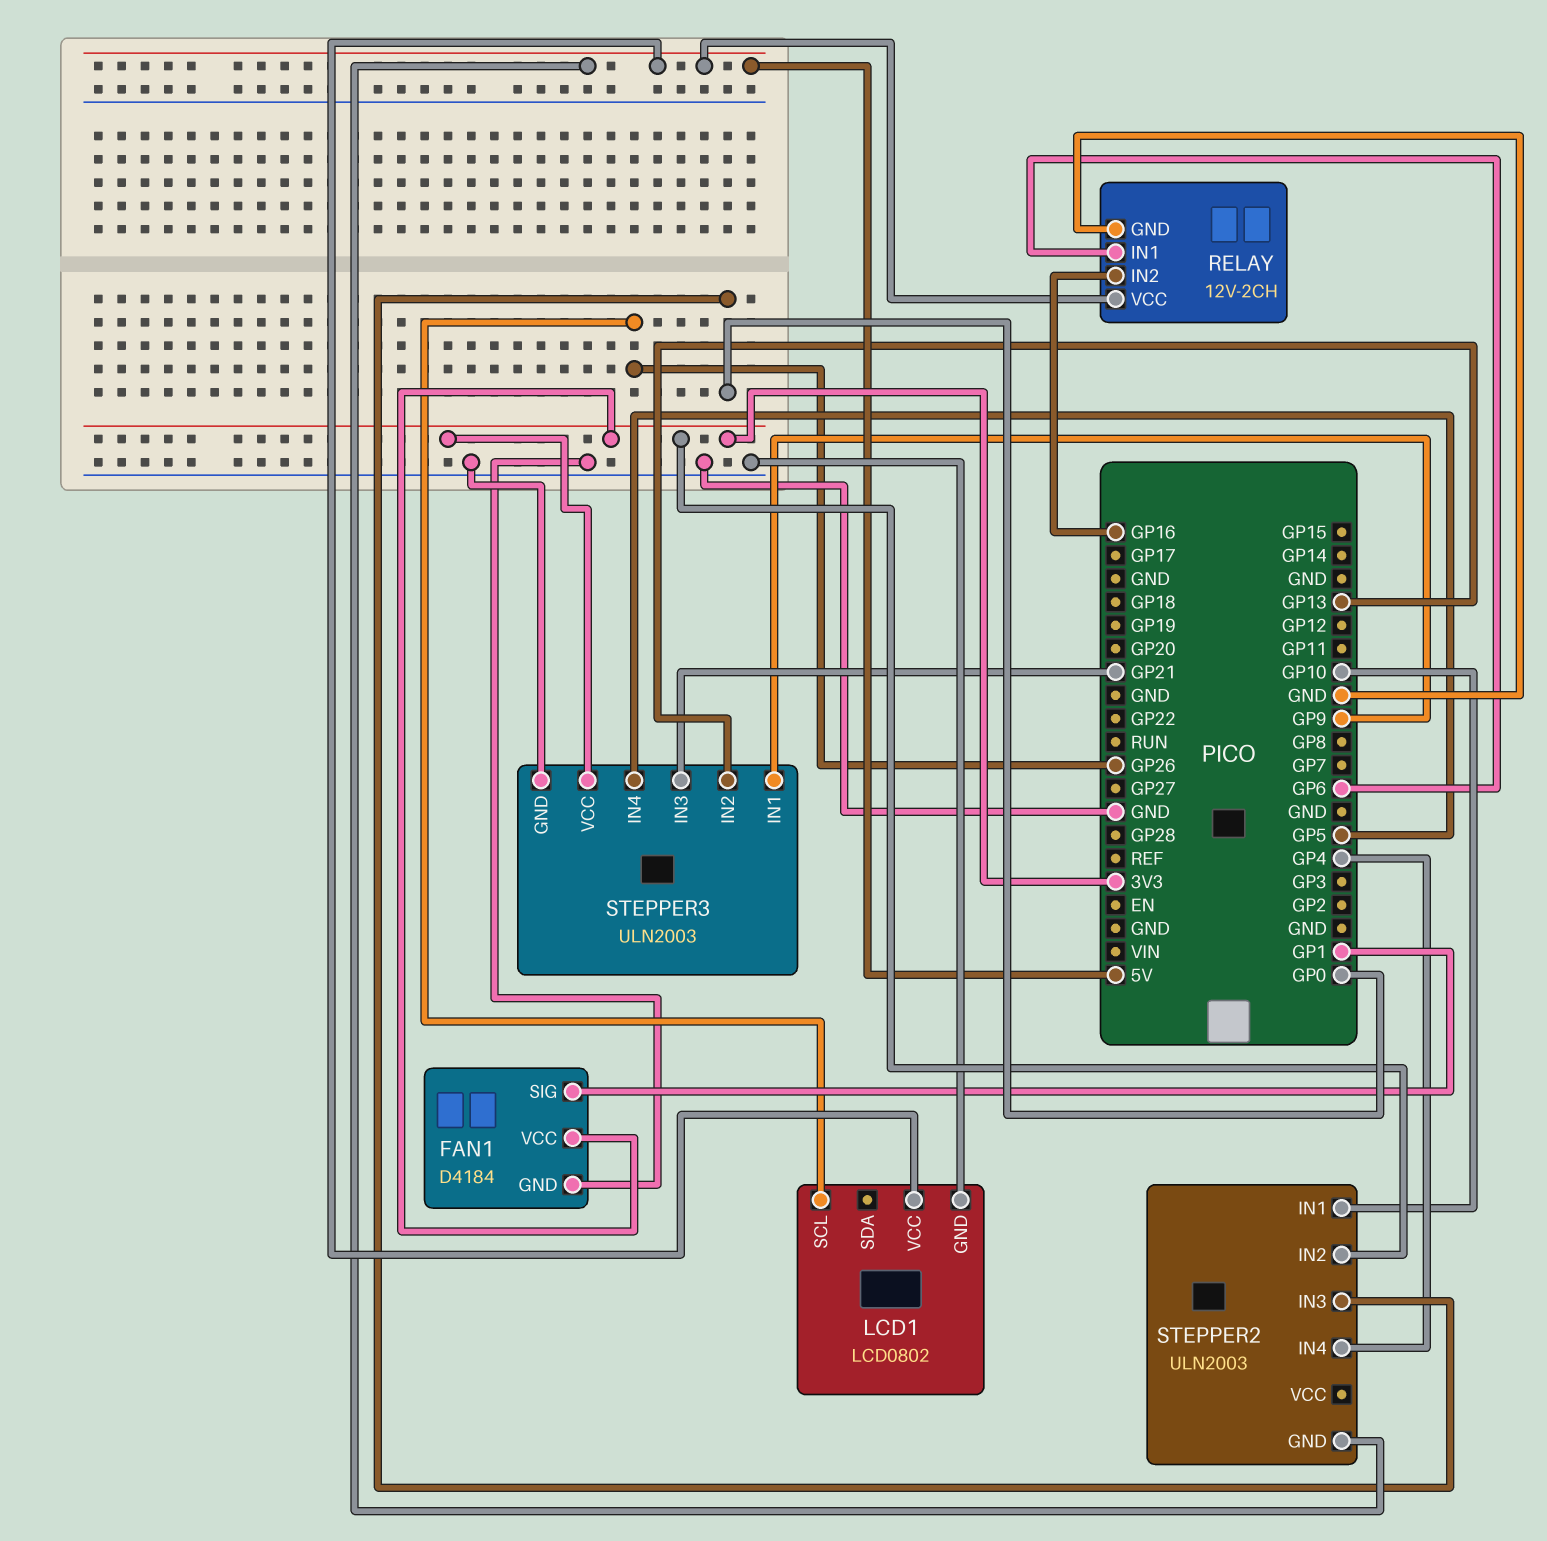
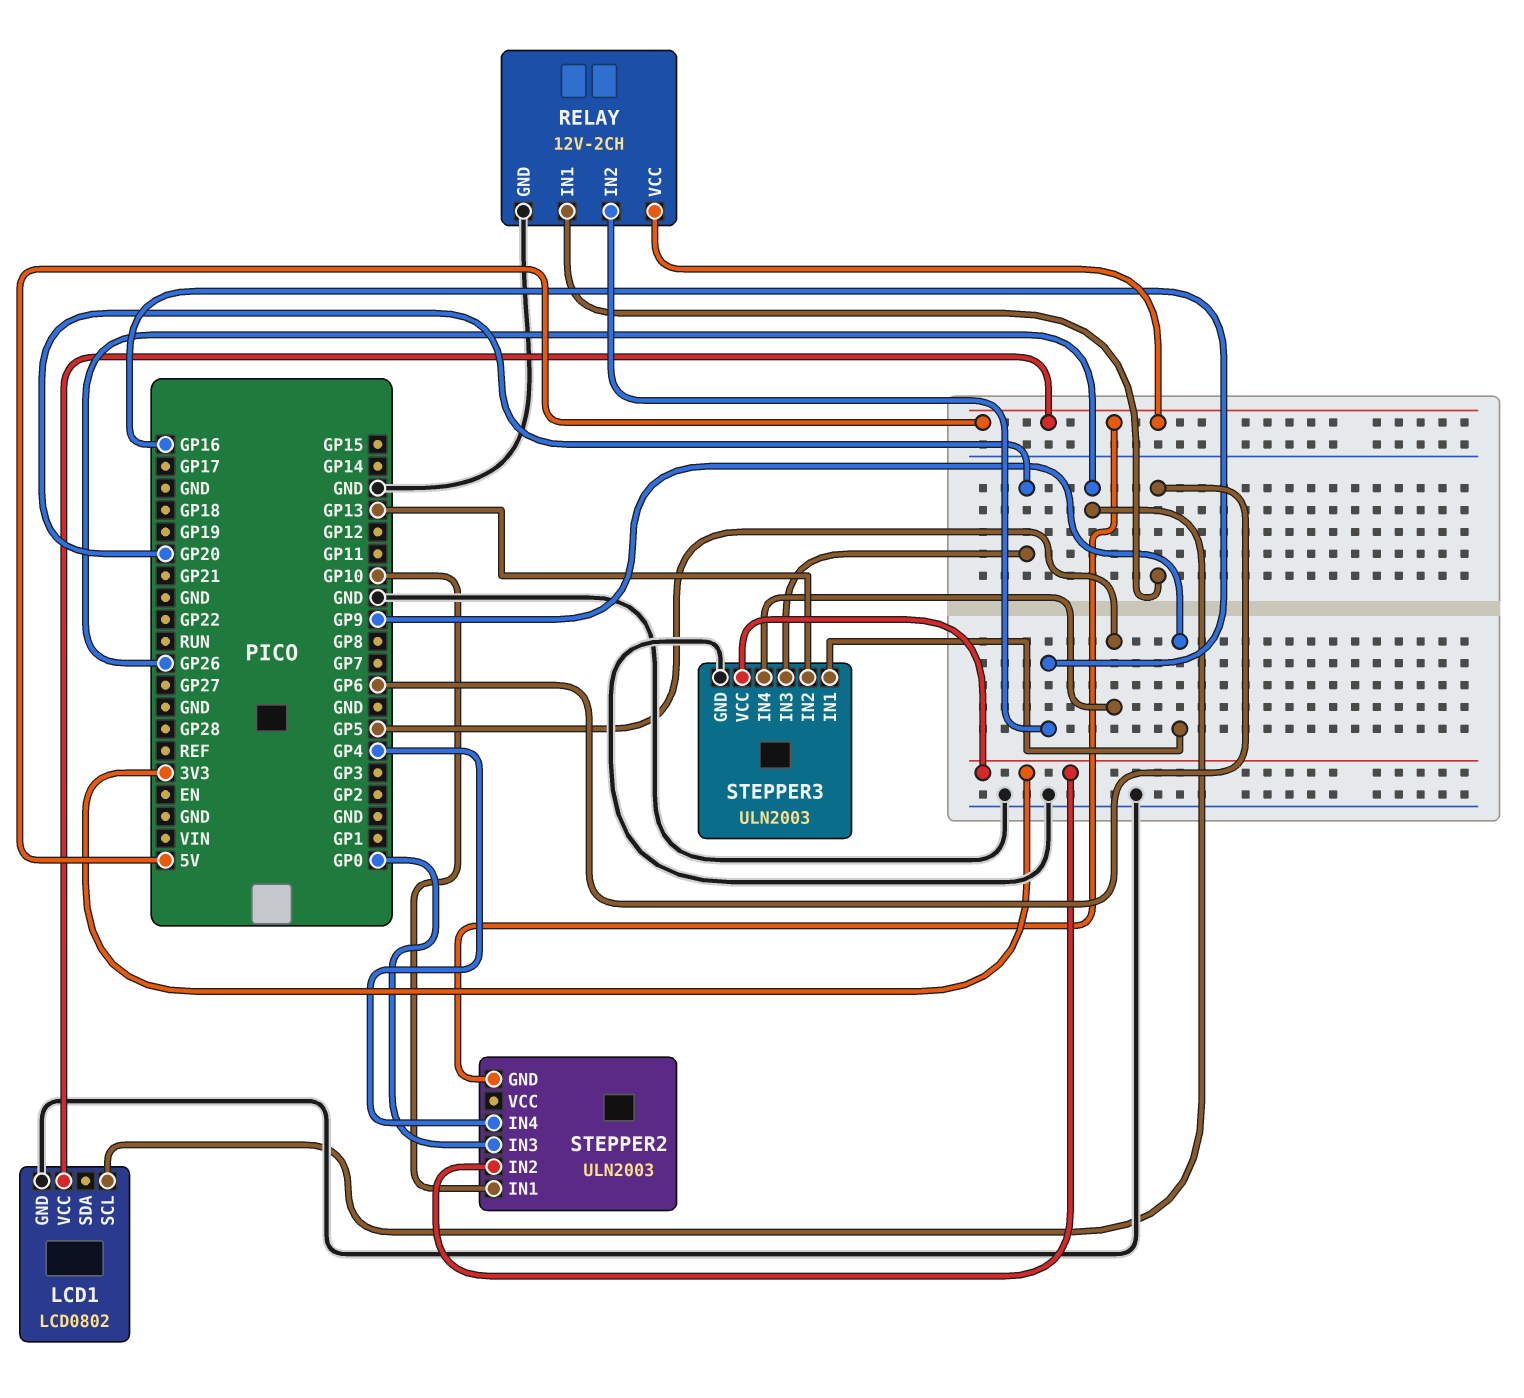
FAN1: D4184 -> none
FAN1 pin GND: GND -> none
FAN1 pin SIG: GP1 -> none
FAN1 pin VCC: 3V3 -> none
STEPPER3 pin IN3: GP21 -> GP20

